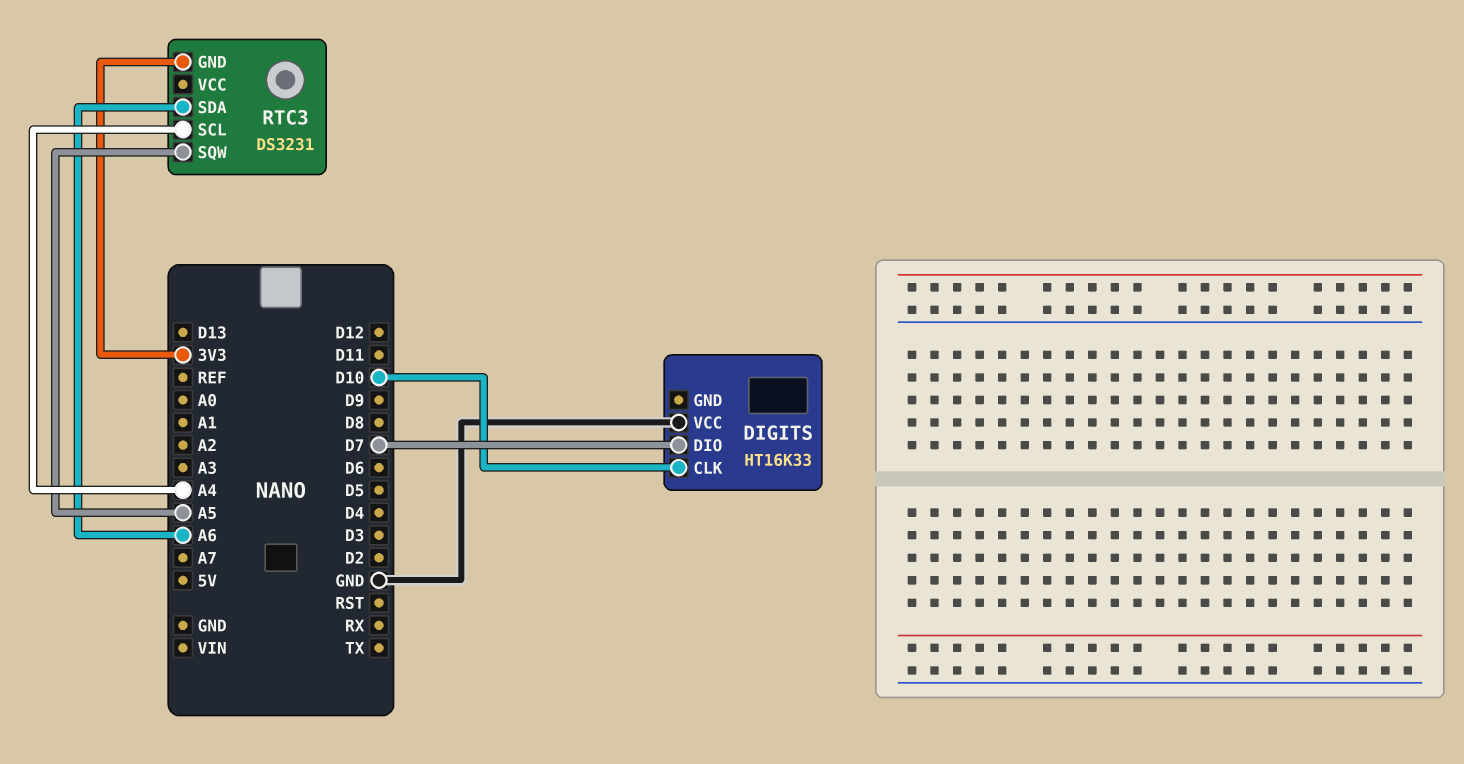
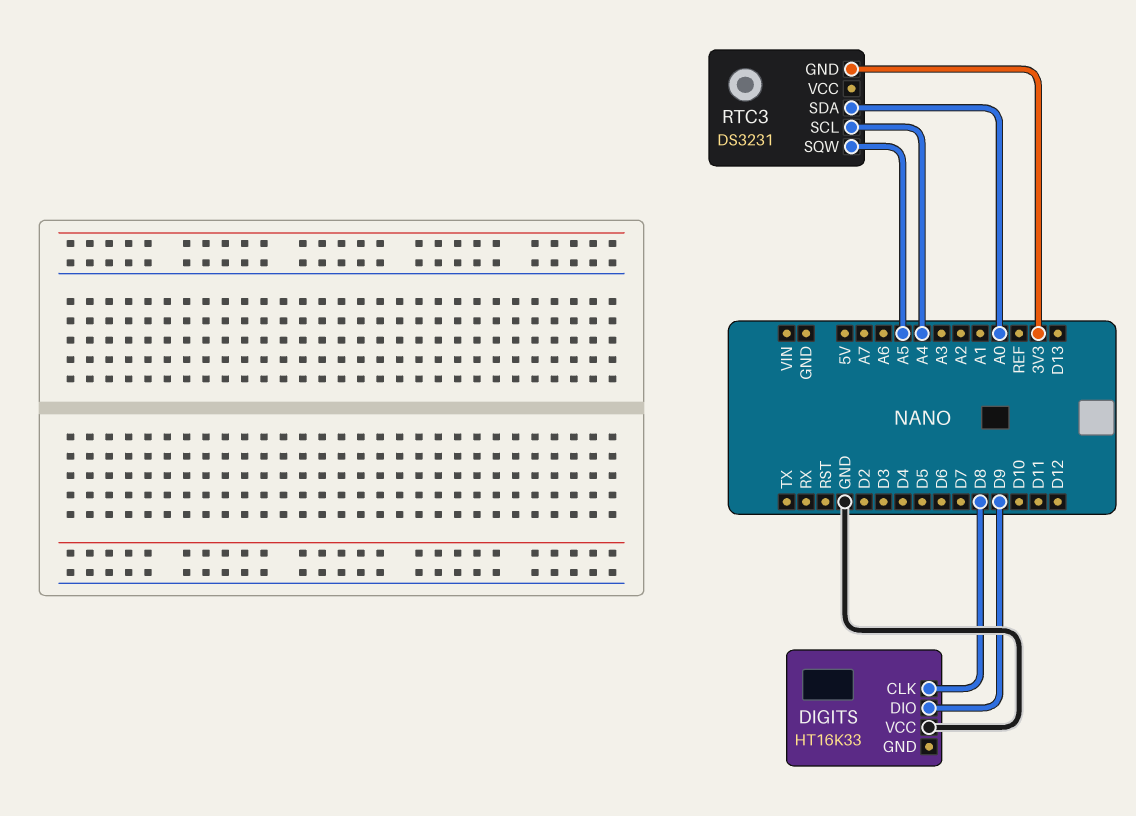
DIGITS pin CLK: D10 -> D8
DIGITS pin DIO: D7 -> D9
RTC3 pin SDA: A6 -> A0

